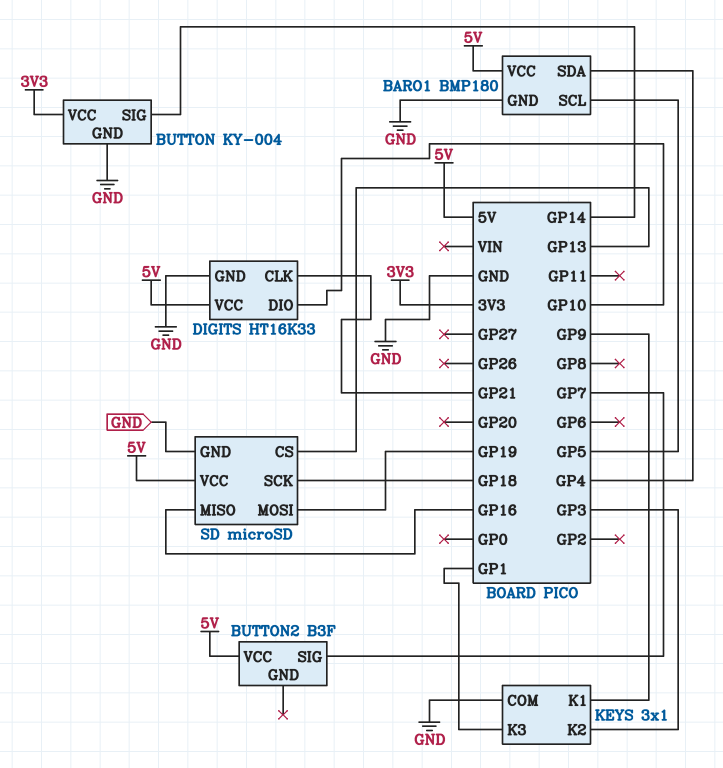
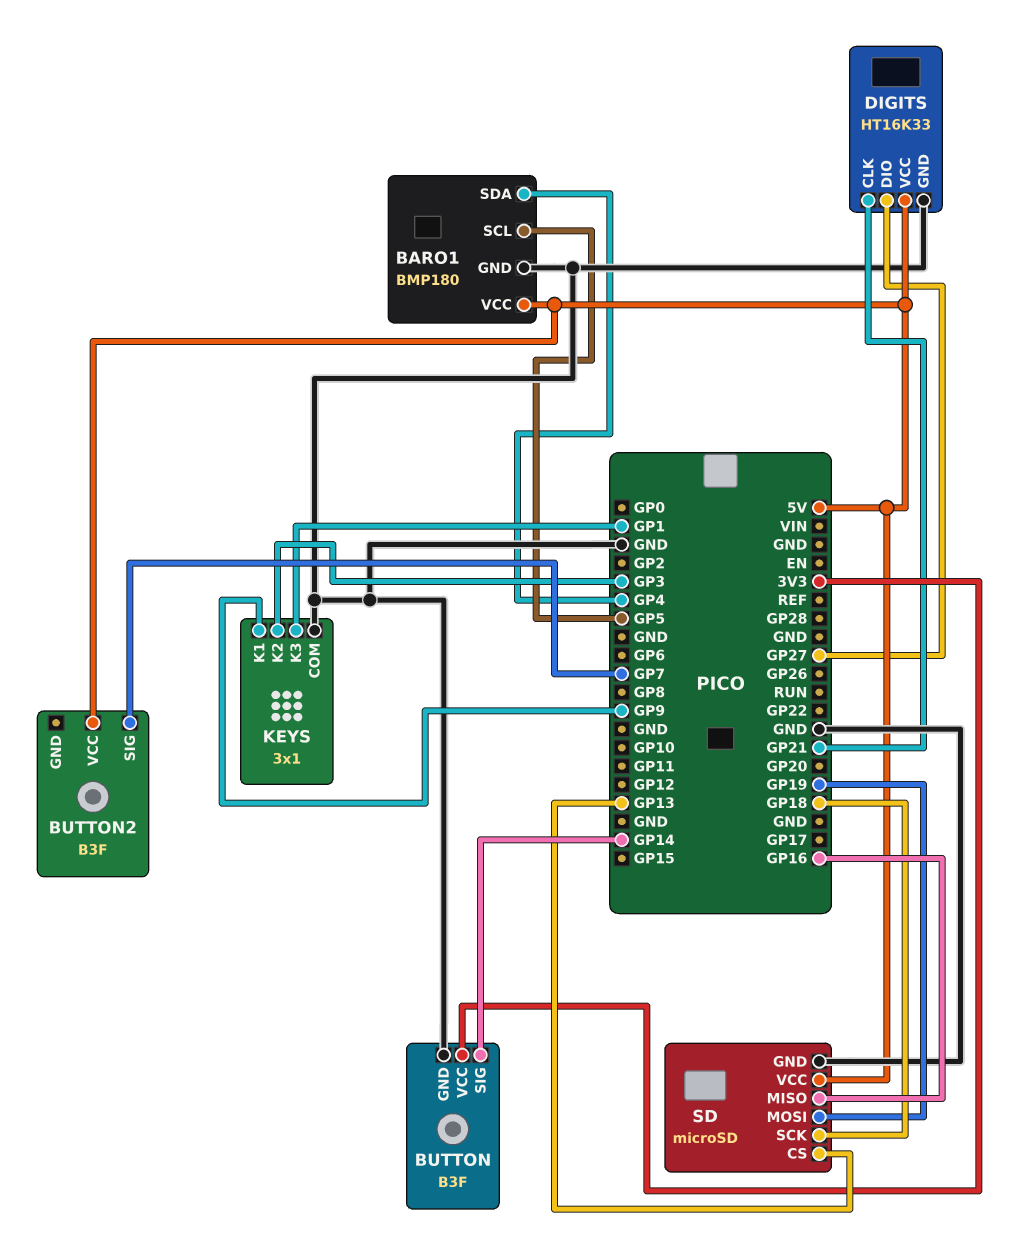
BUTTON: KY-004 -> B3F
DIGITS pin DIO: GP10 -> GP27

